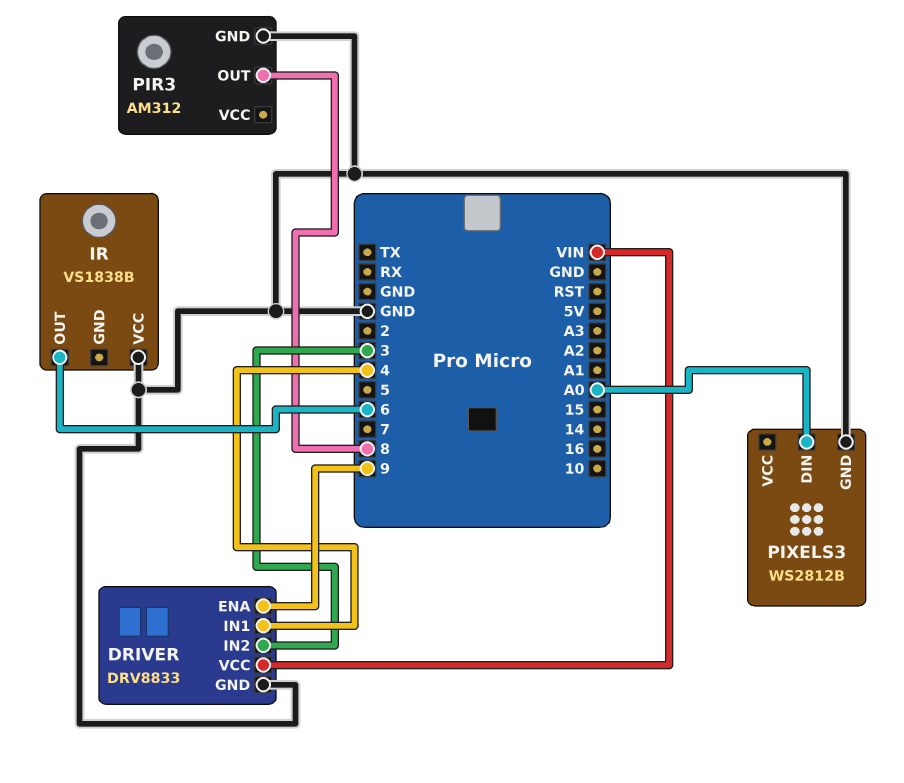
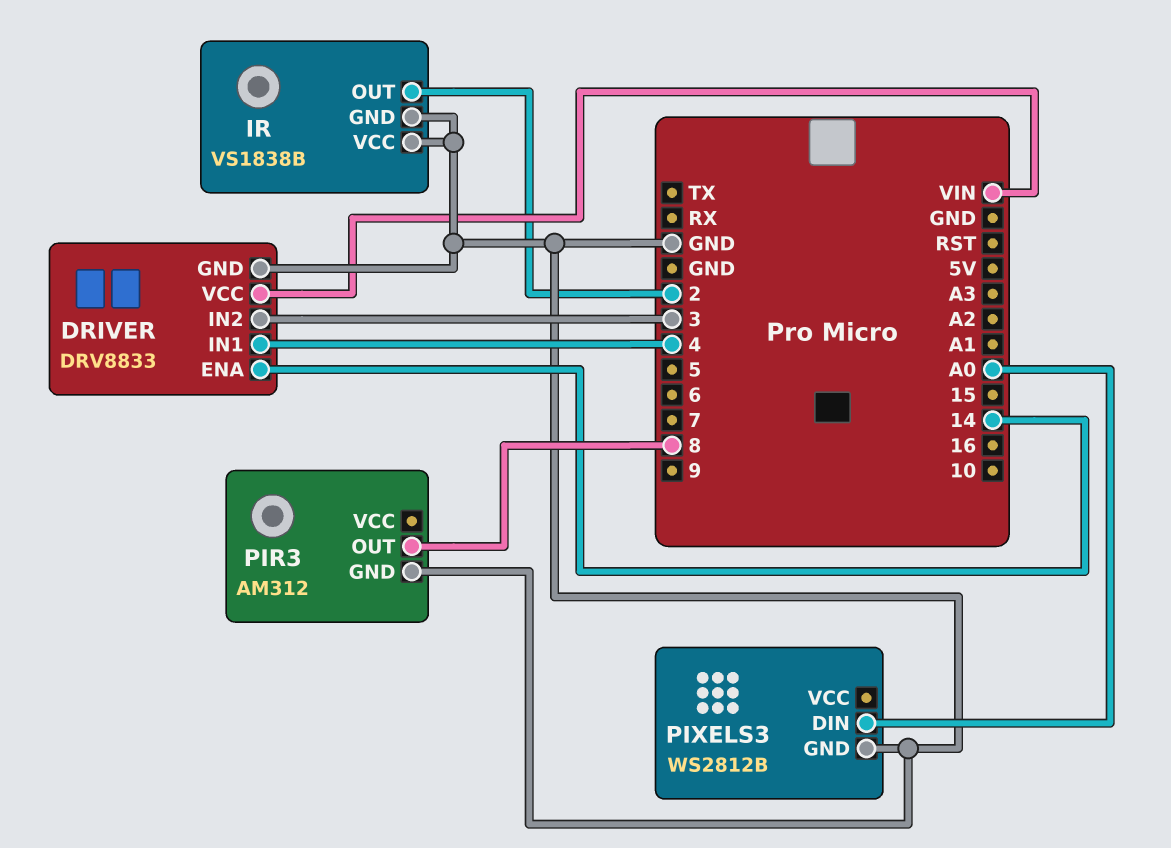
DRIVER pin ENA: 9 -> 14
IR pin GND: none -> GND
IR pin OUT: 6 -> 2

